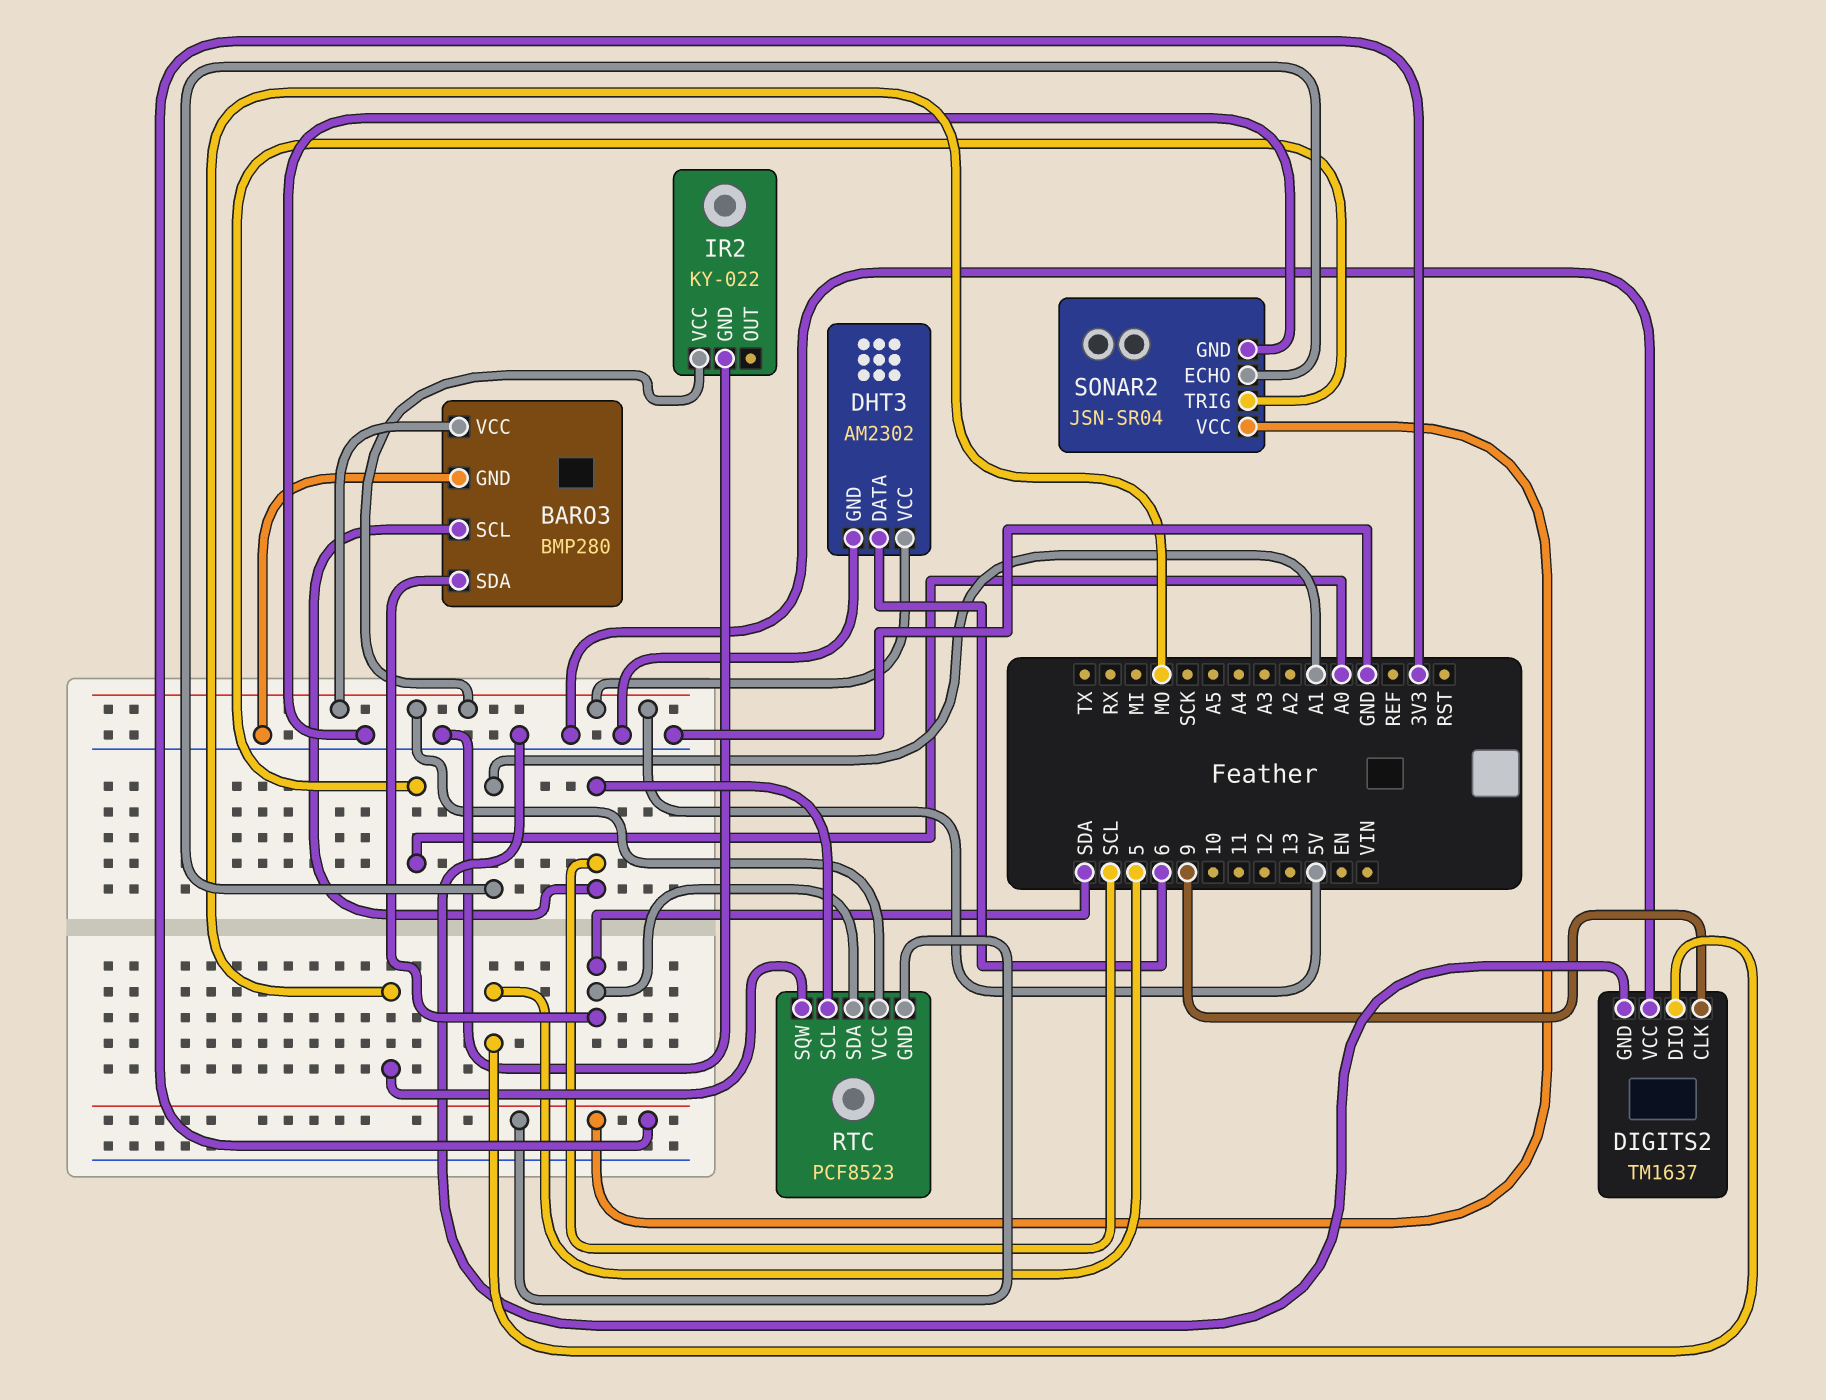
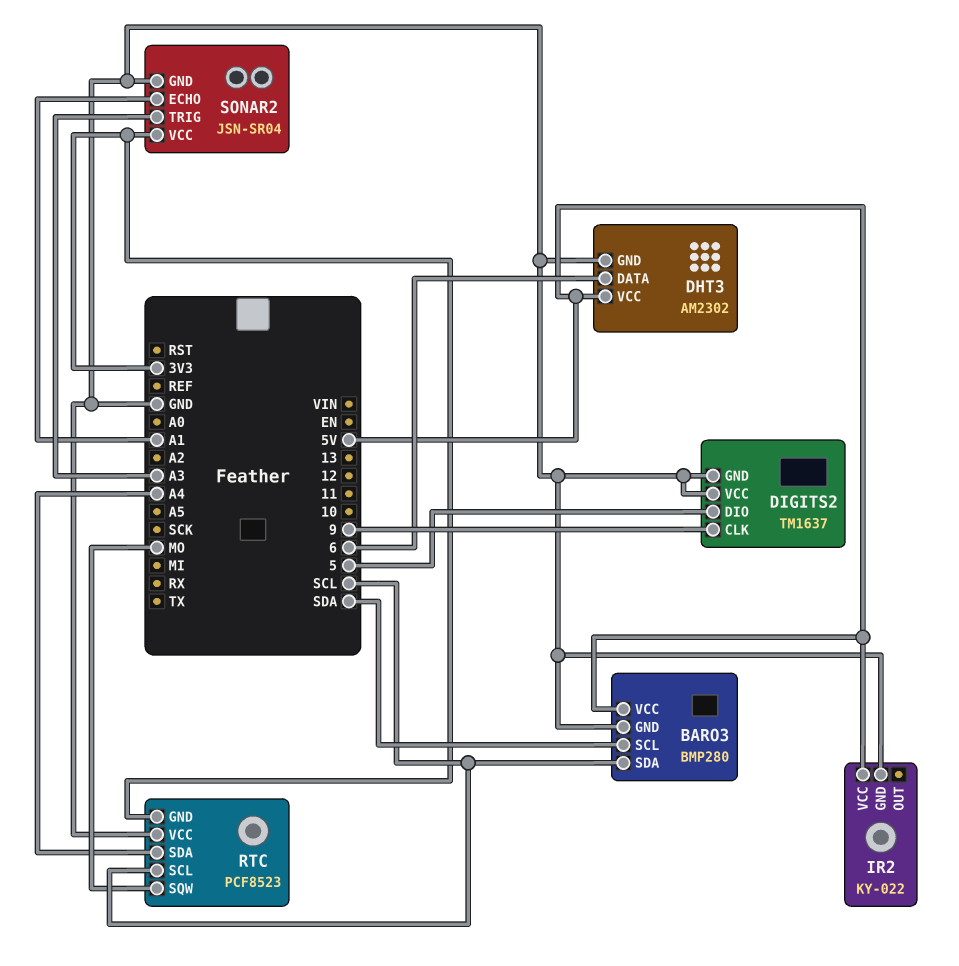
BARO3 pin SCL: SCL -> SDA
BARO3 pin SDA: SDA -> SCL
RTC pin SDA: SDA -> A4
RTC pin VCC: 5V -> GND
SONAR2 pin TRIG: A0 -> A3

